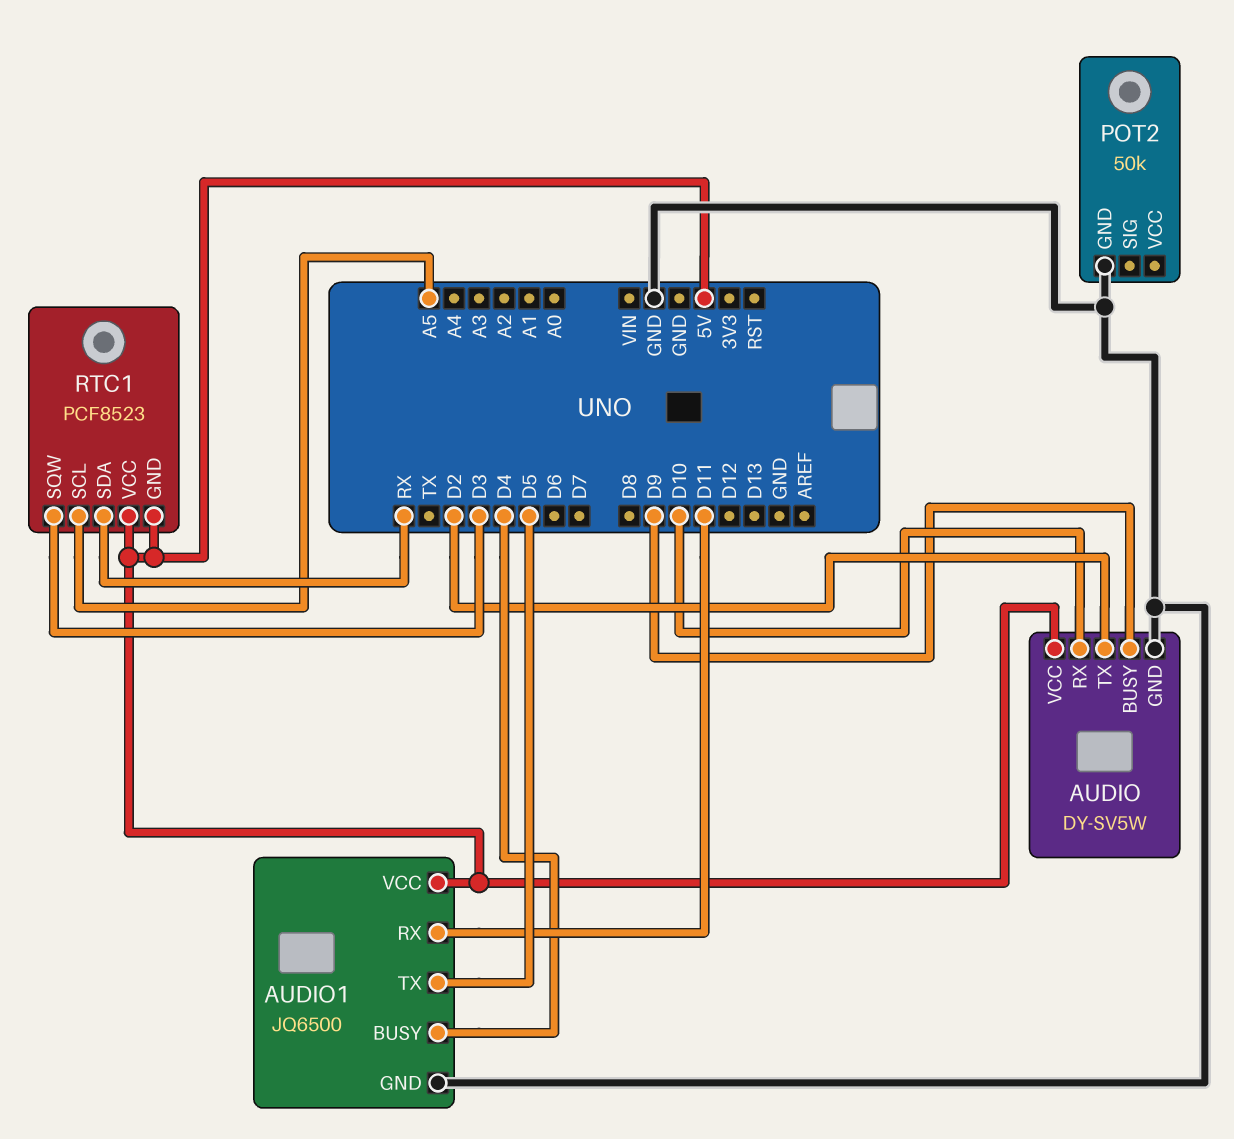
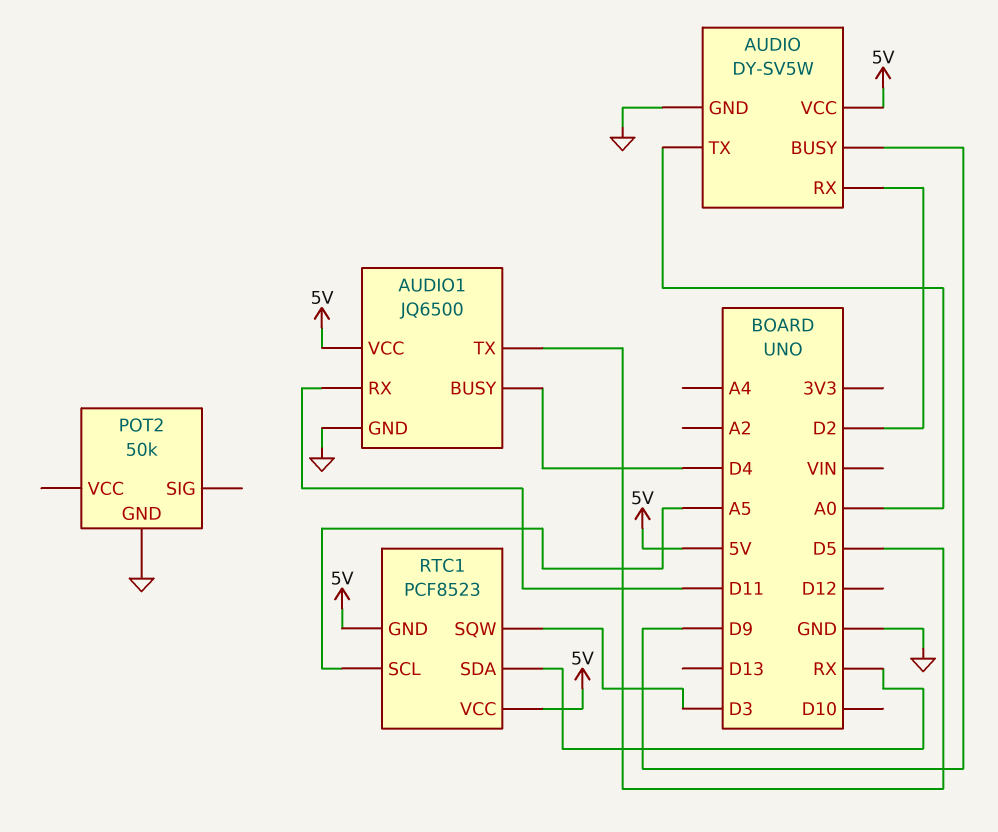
AUDIO pin RX: D10 -> D2
AUDIO pin TX: D2 -> A0

